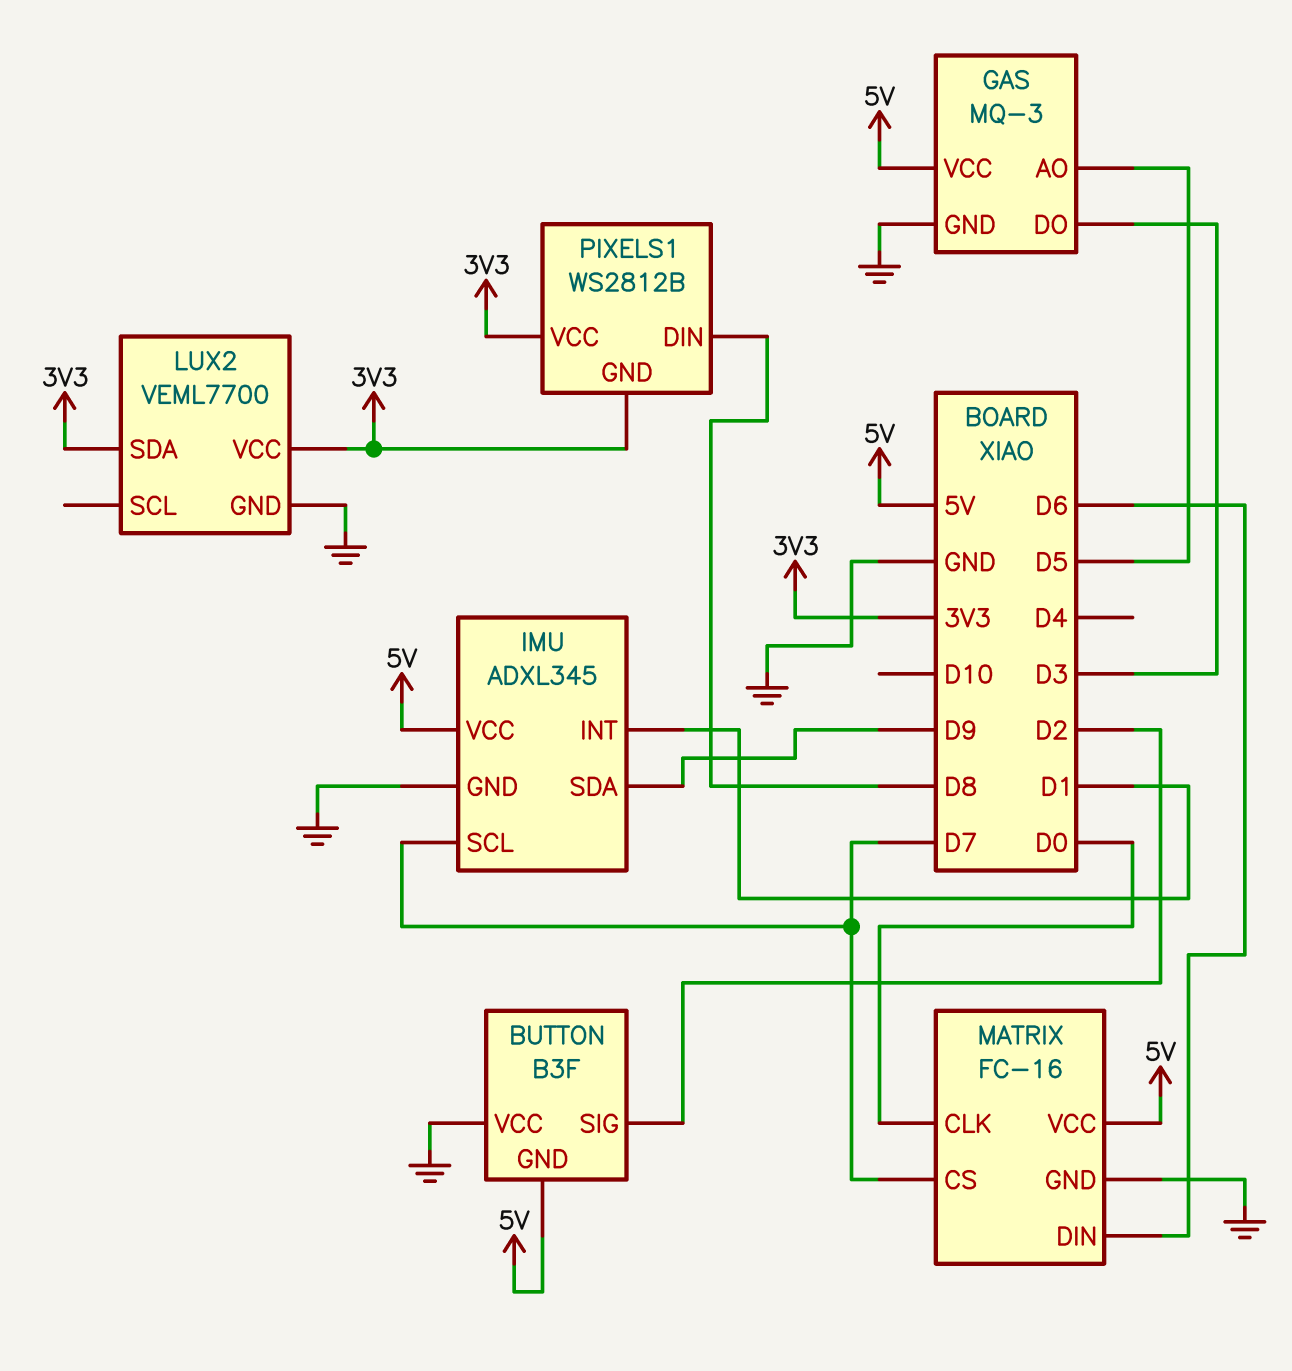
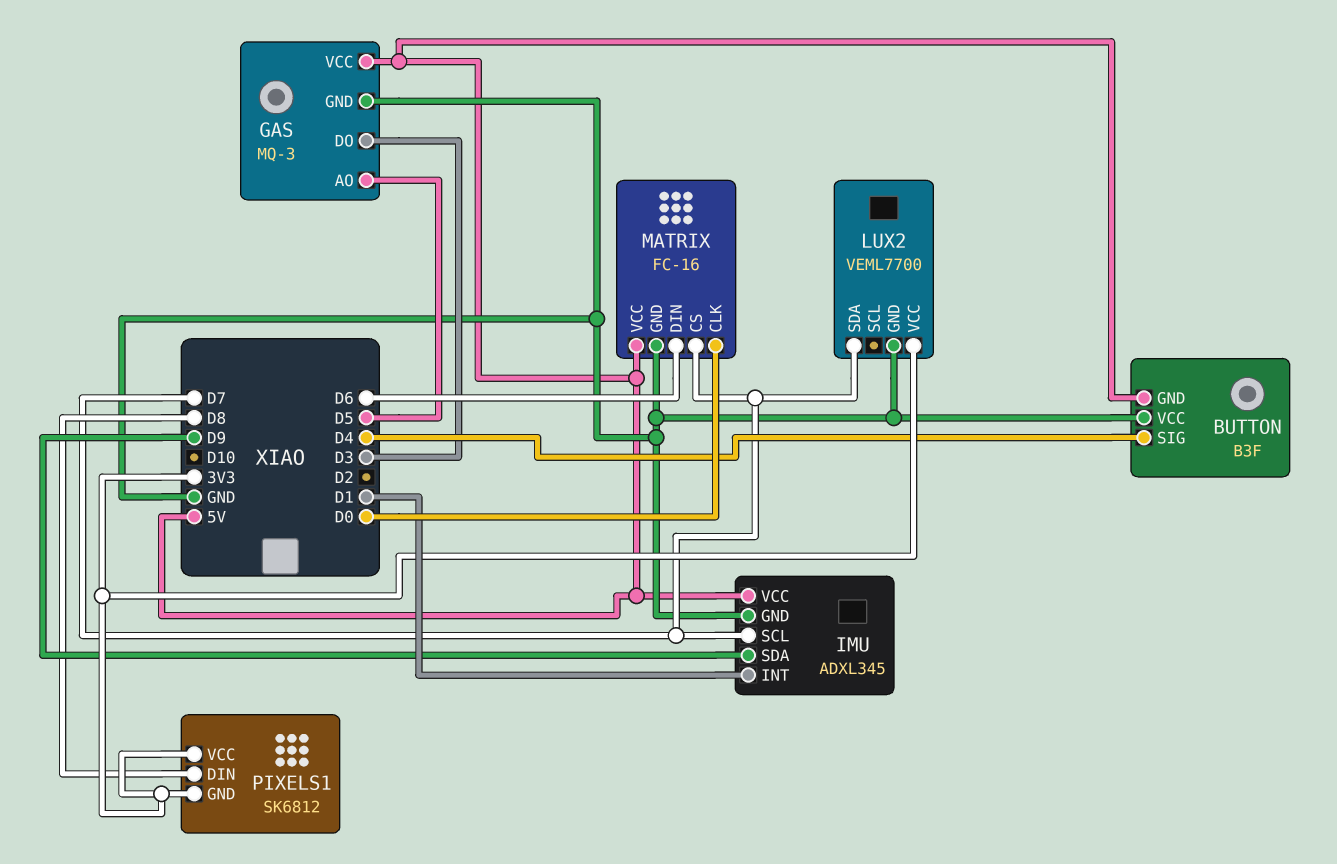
BUTTON pin SIG: D2 -> D4
LUX2 pin SDA: 3V3 -> D7
PIXELS1: WS2812B -> SK6812

